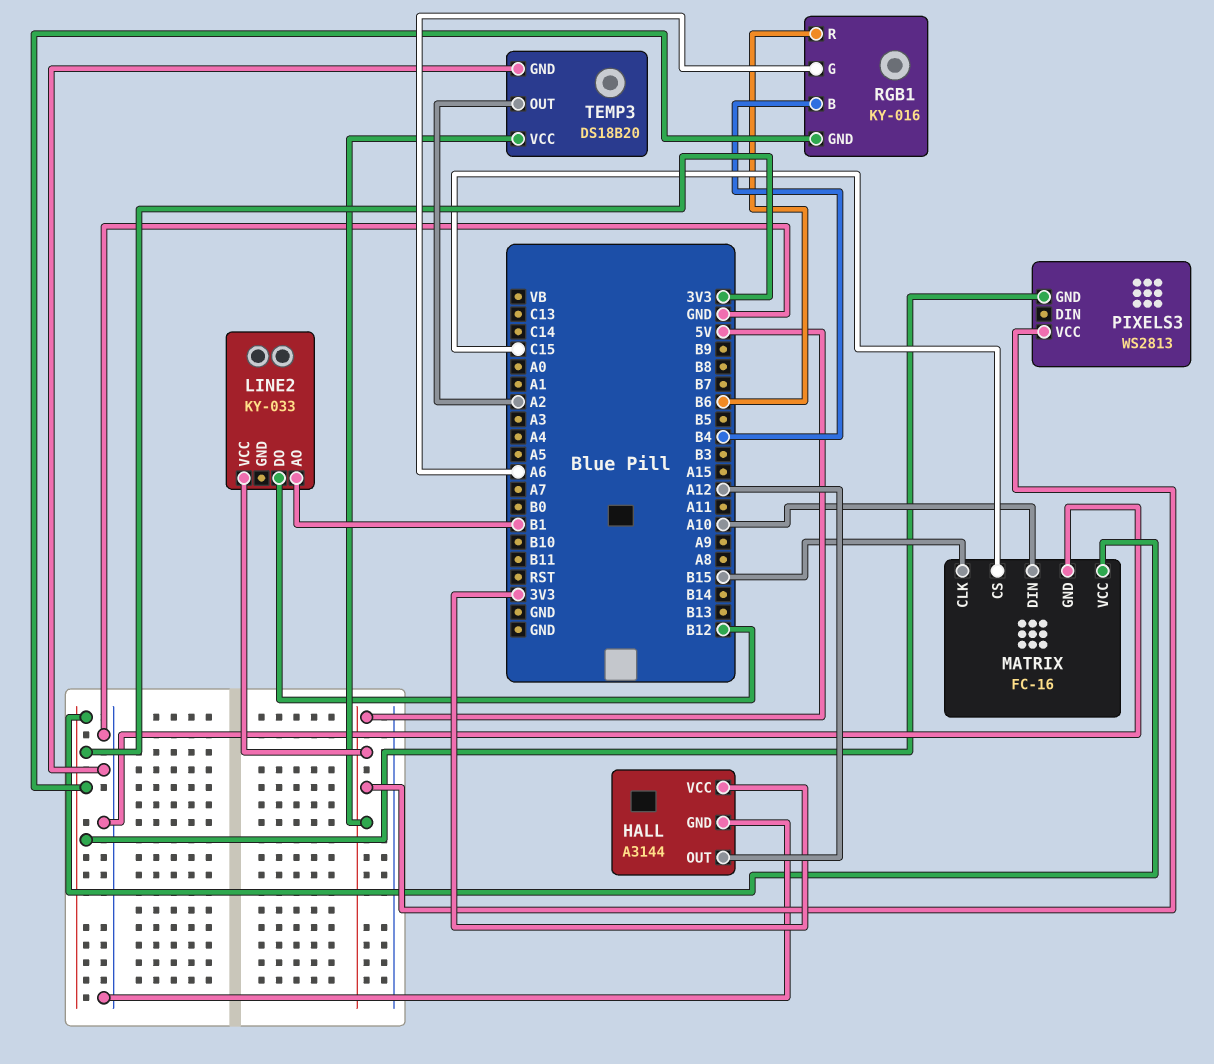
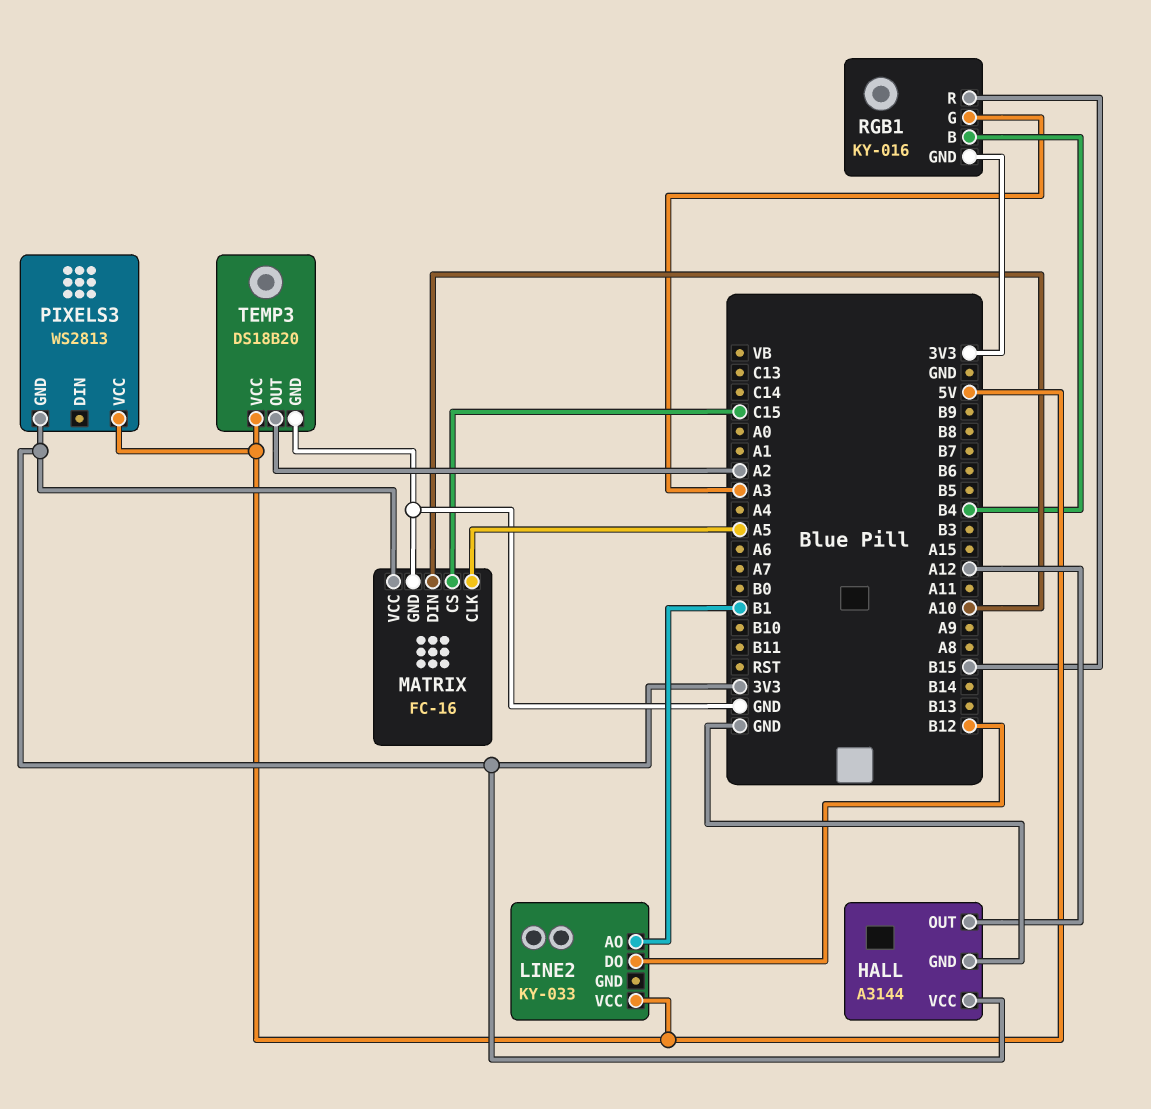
MATRIX pin CLK: B15 -> A5
RGB1 pin G: A6 -> A3
RGB1 pin R: B6 -> B15

